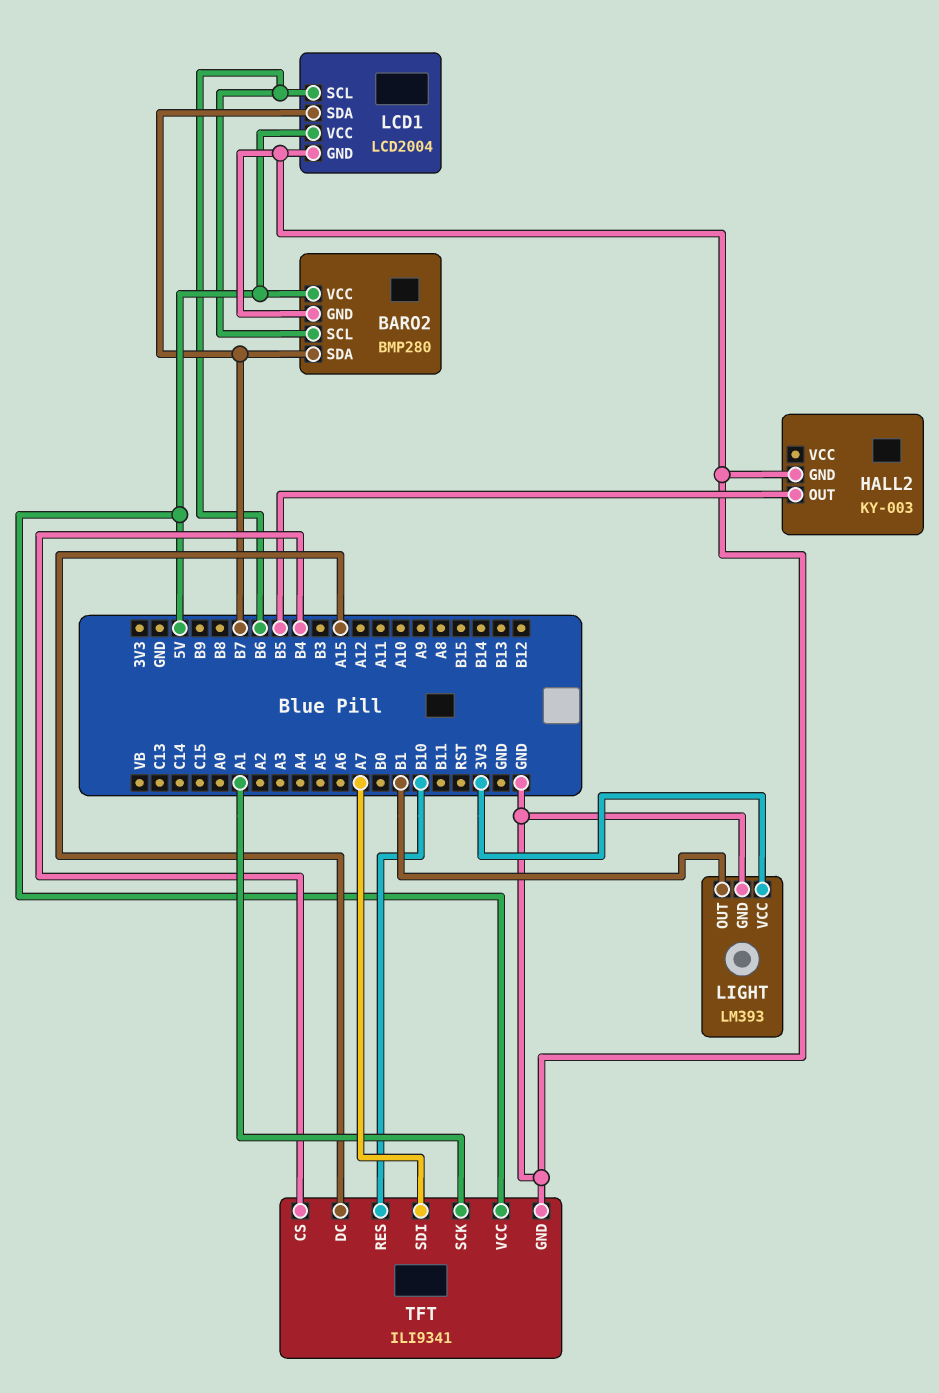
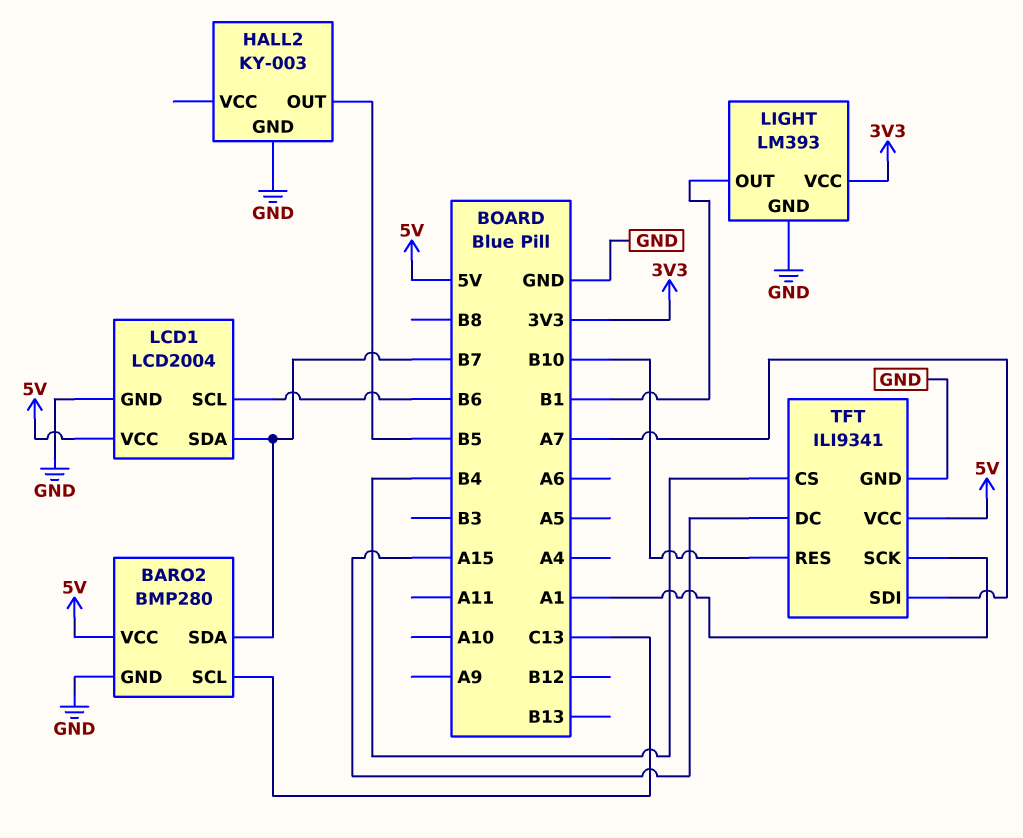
BARO2 pin SCL: B6 -> C13

